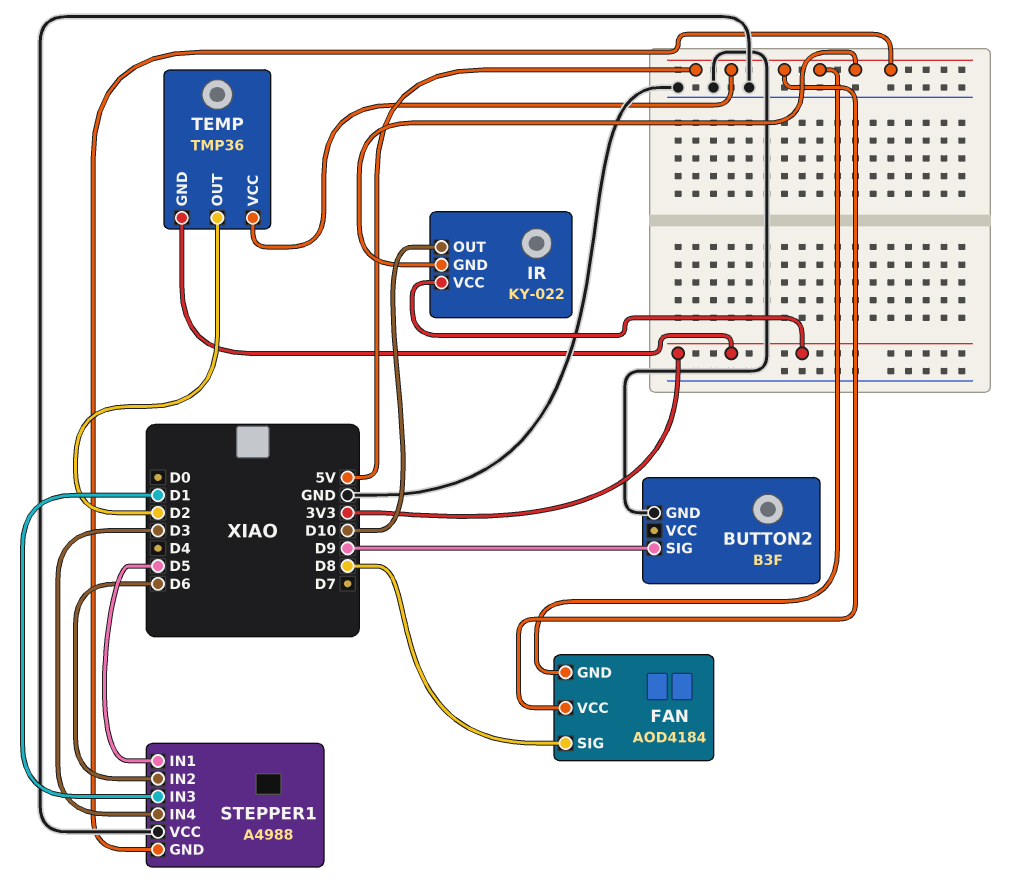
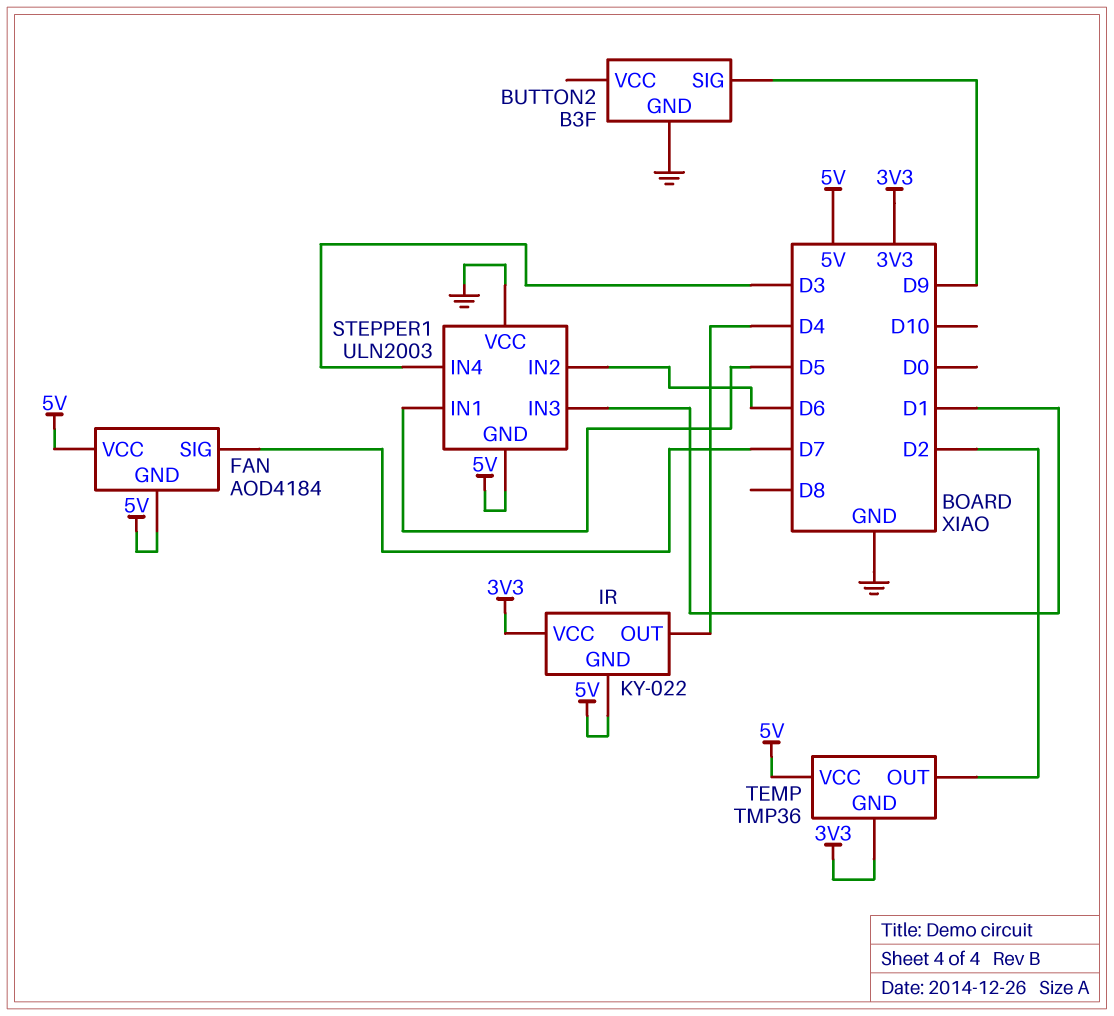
FAN pin SIG: D8 -> D7
IR pin OUT: D10 -> D4
STEPPER1: A4988 -> ULN2003

